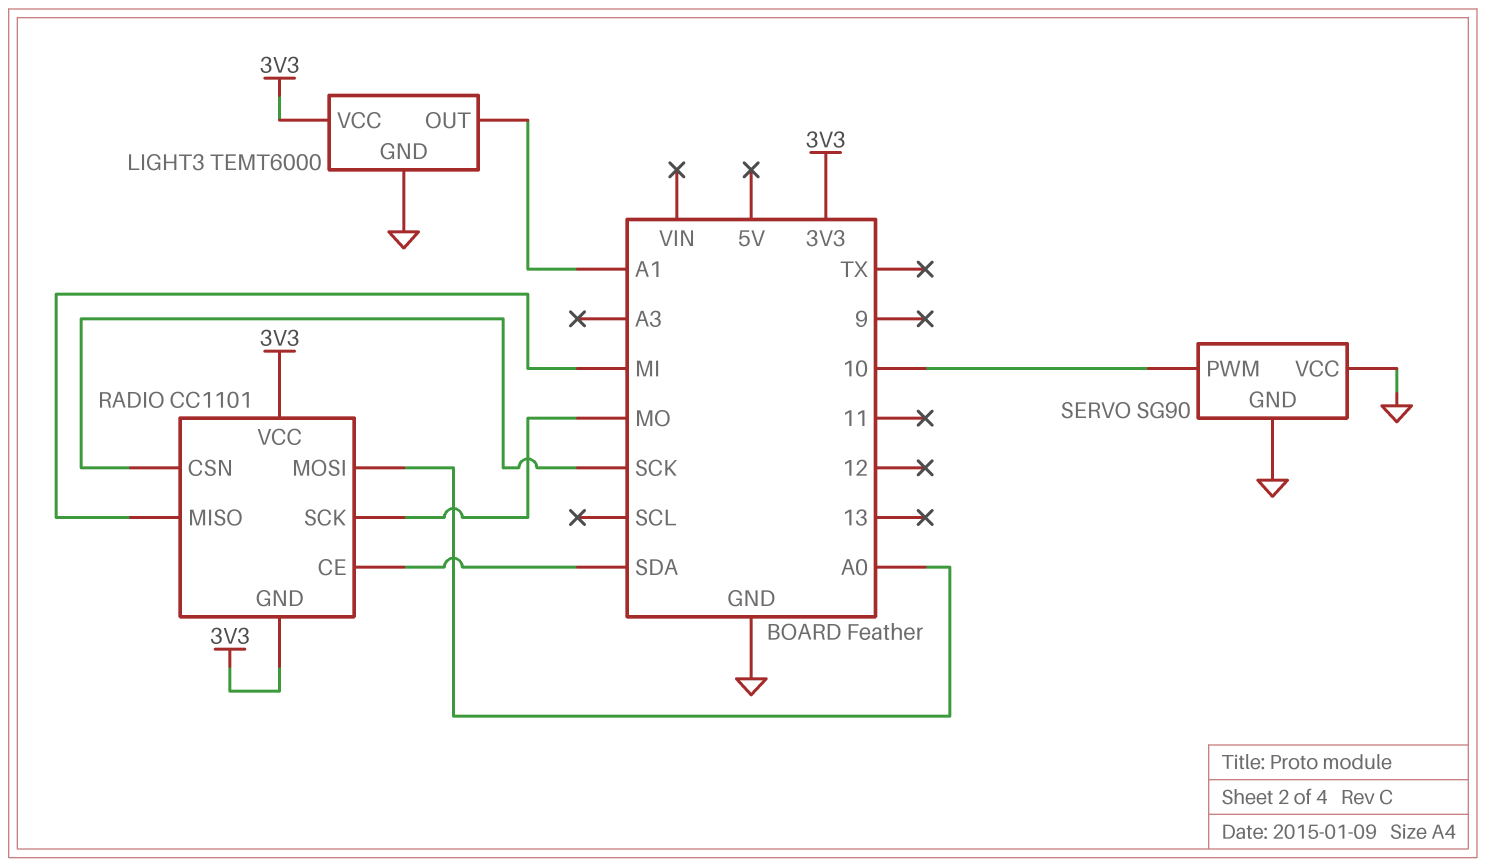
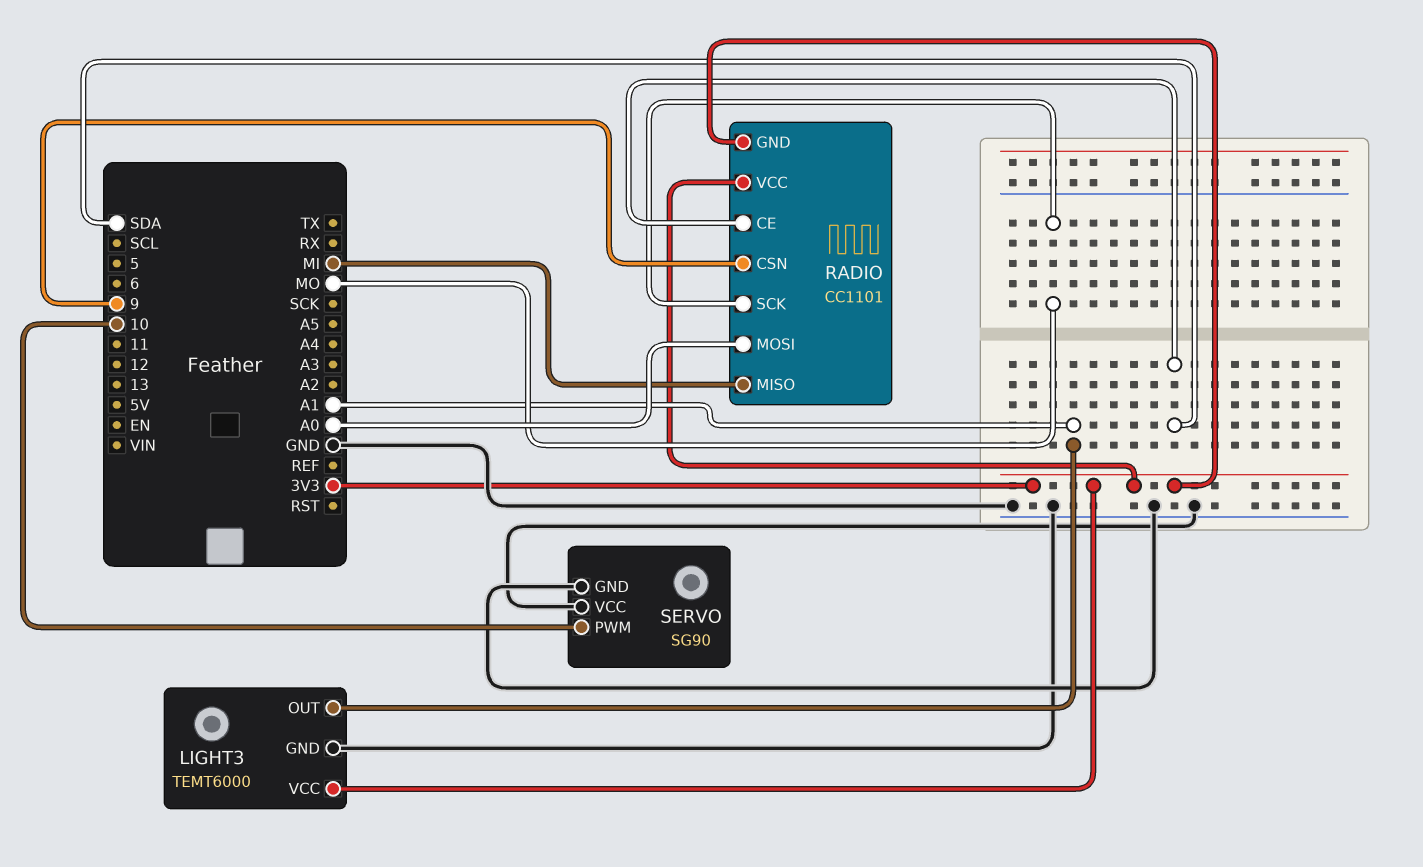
RADIO pin CSN: SCK -> 9

